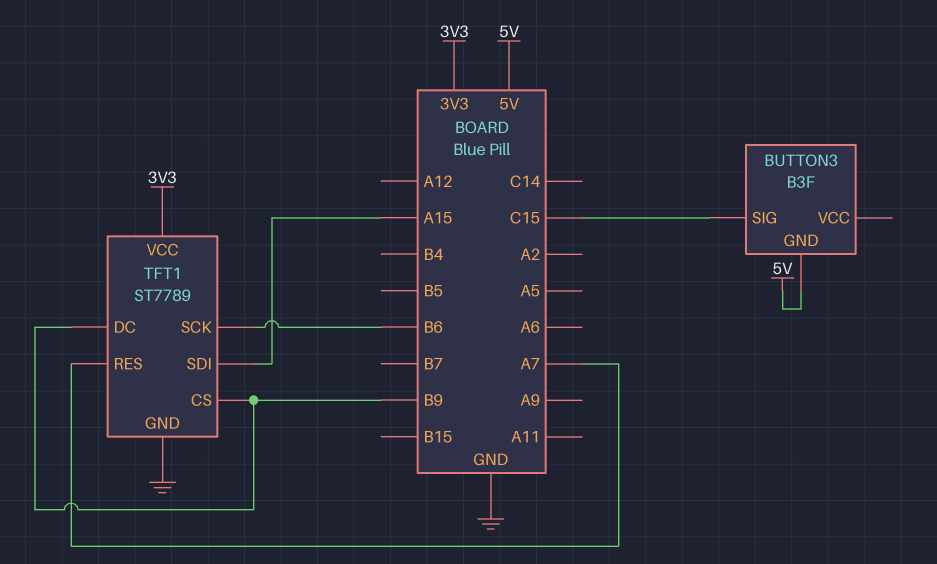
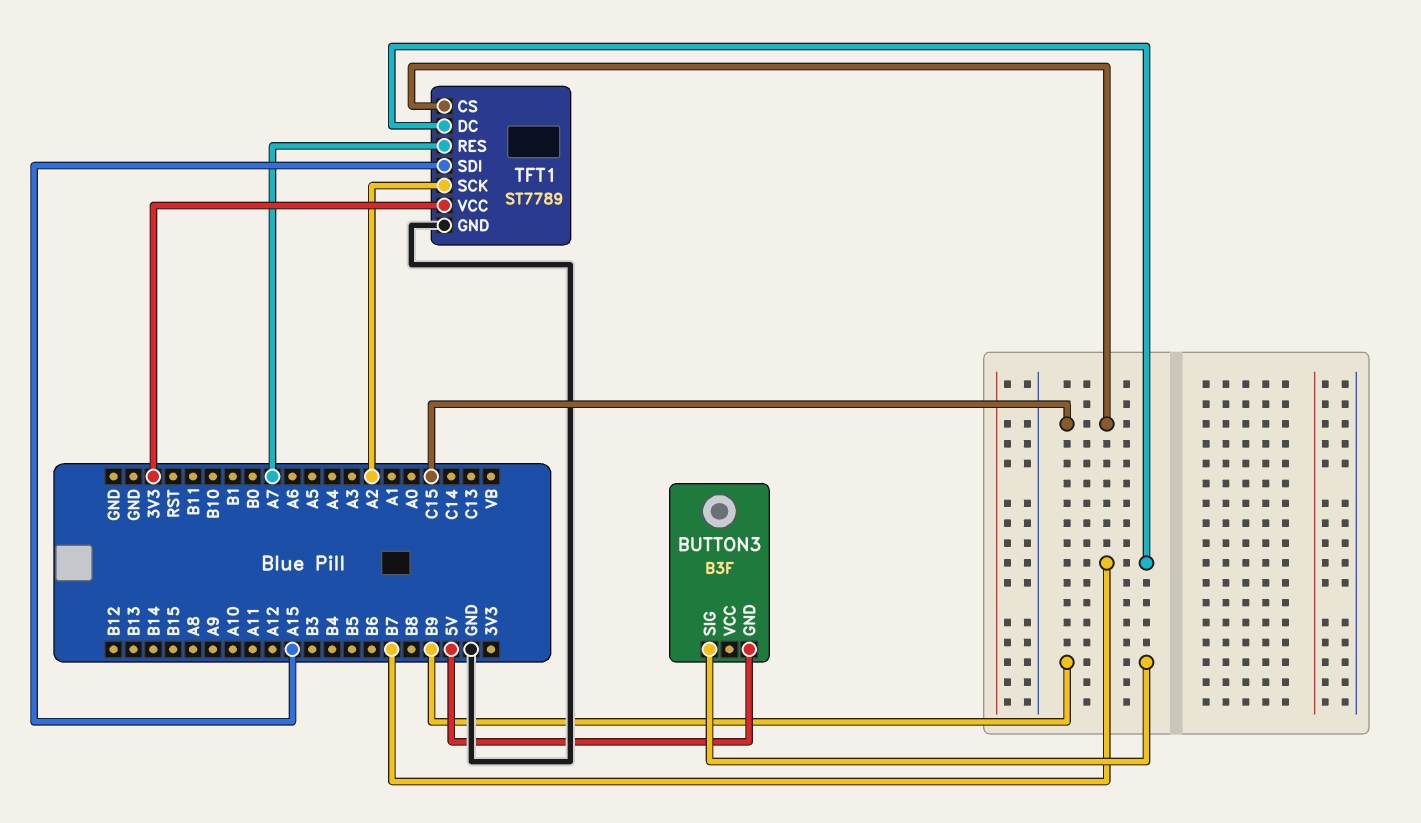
BUTTON3 pin SIG: C15 -> B9
TFT1 pin CS: B9 -> C15
TFT1 pin DC: B9 -> B7
TFT1 pin SCK: B6 -> A2

